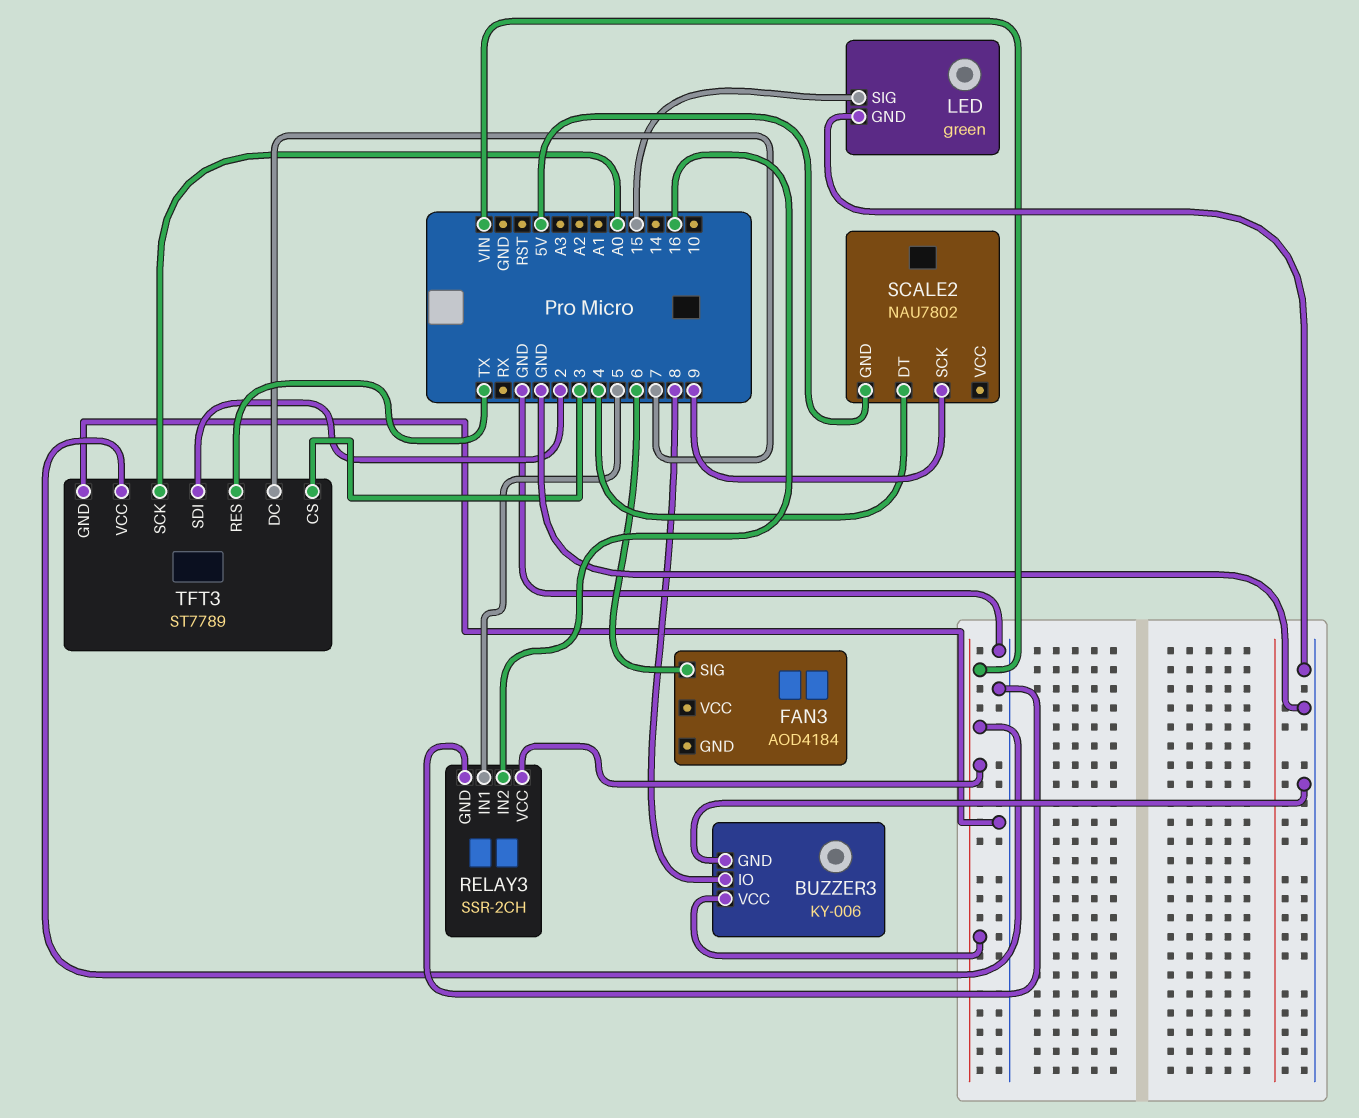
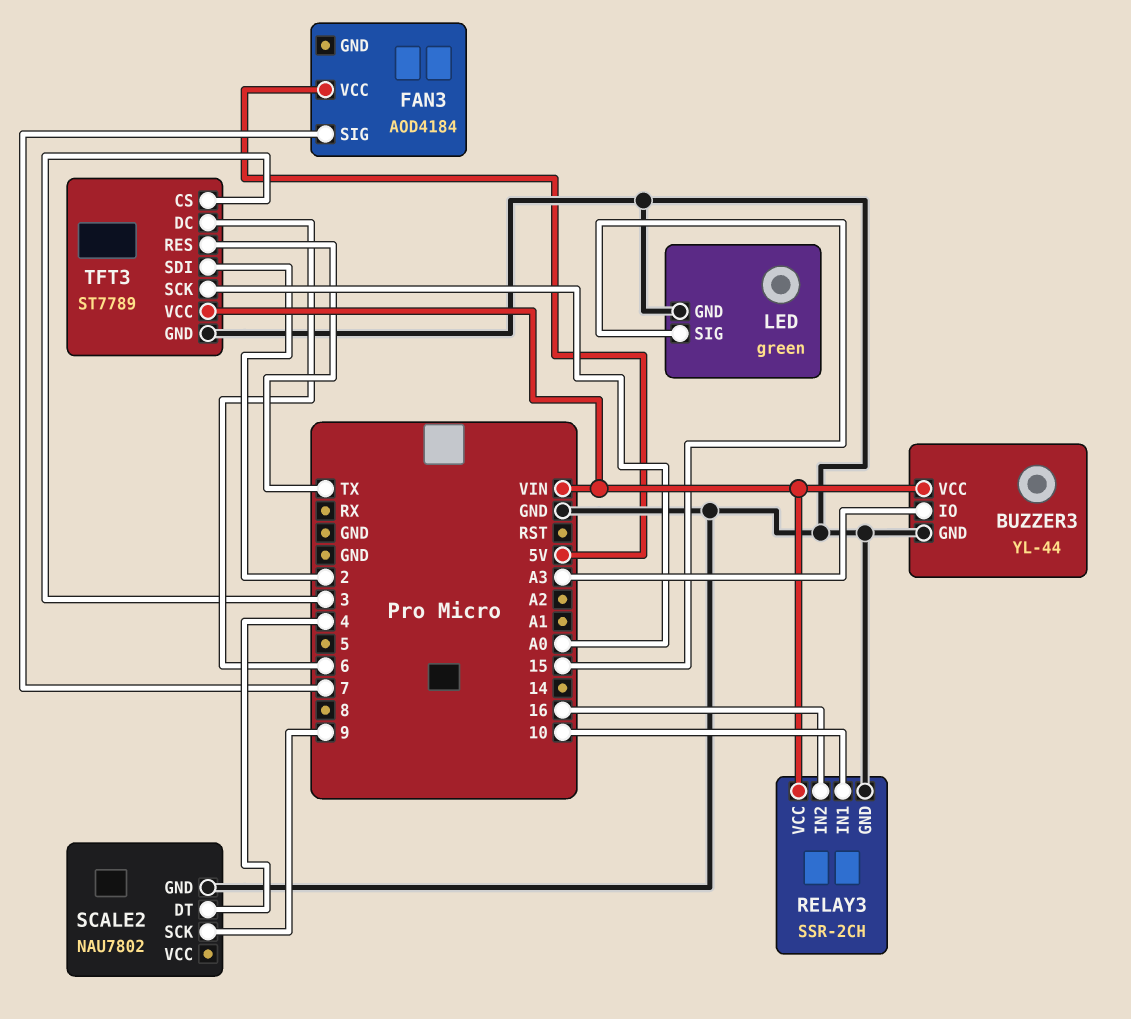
BUZZER3: KY-006 -> YL-44
BUZZER3 pin IO: 8 -> A3
FAN3 pin SIG: 6 -> 7
FAN3 pin VCC: none -> 5V
RELAY3 pin IN1: 5 -> 10
SCALE2 pin GND: 5V -> GND
TFT3 pin DC: 7 -> 6

